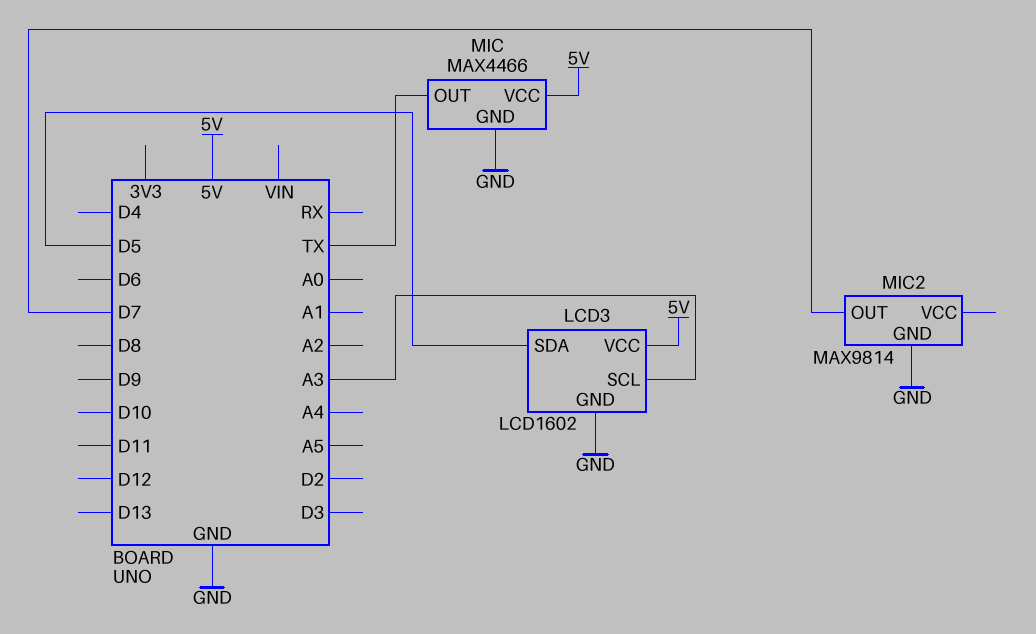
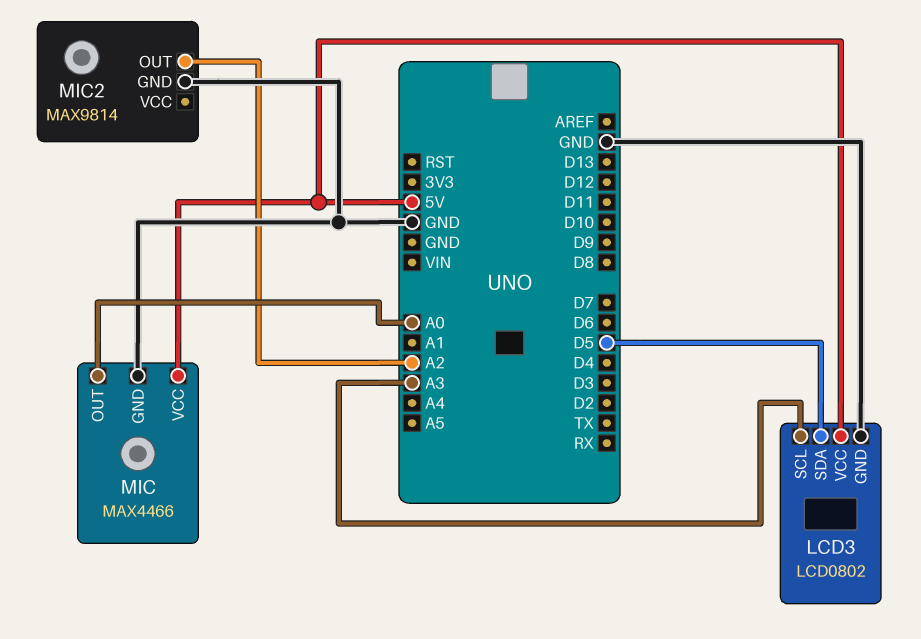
LCD3: LCD1602 -> LCD0802
MIC pin OUT: TX -> A0
MIC2 pin OUT: D7 -> A2

